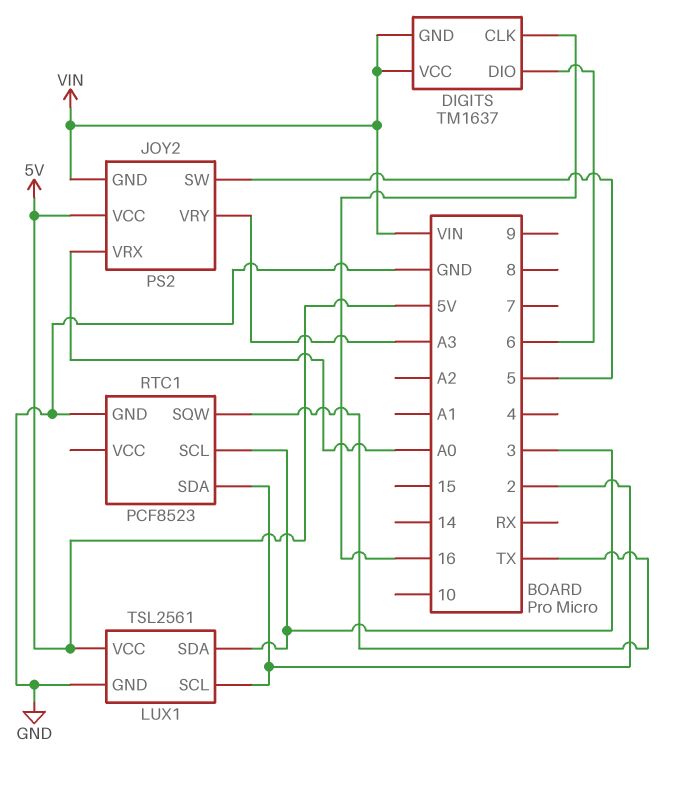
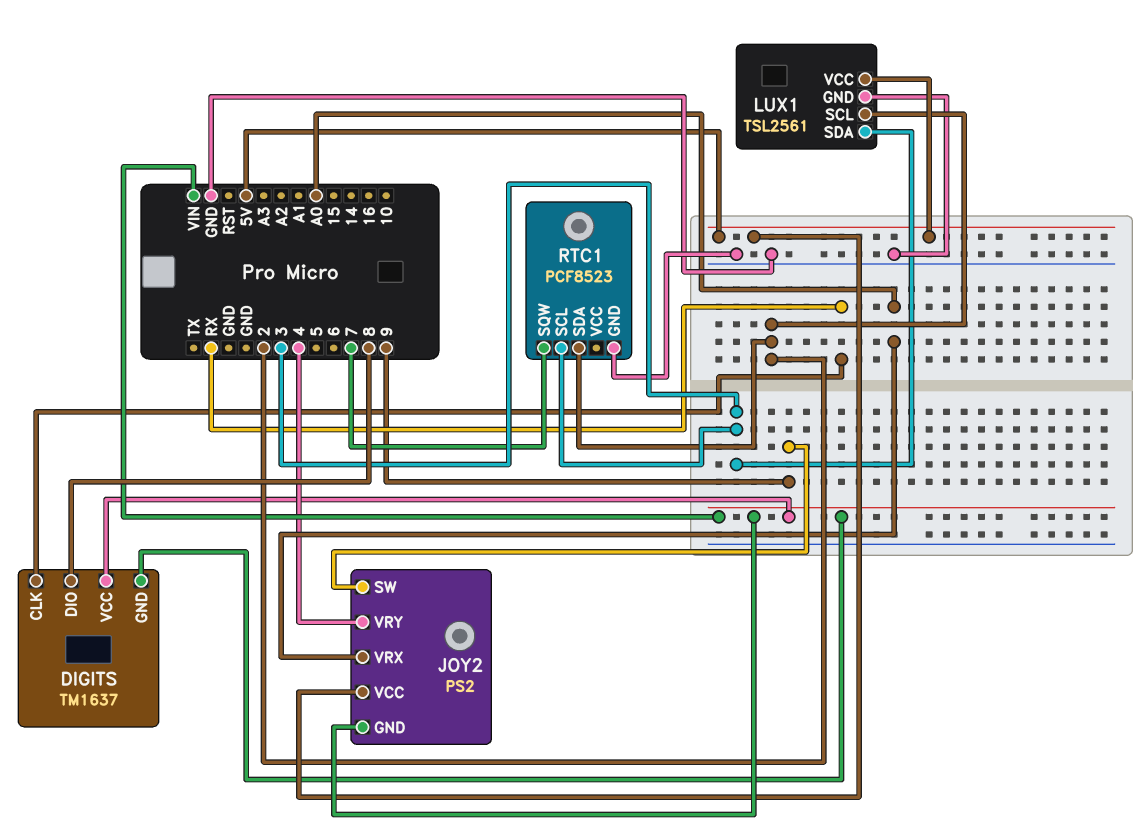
DIGITS pin CLK: 16 -> RX
DIGITS pin DIO: 6 -> 8
JOY2 pin SW: 5 -> 9
JOY2 pin VRY: A3 -> 4
RTC1 pin SQW: TX -> 7

